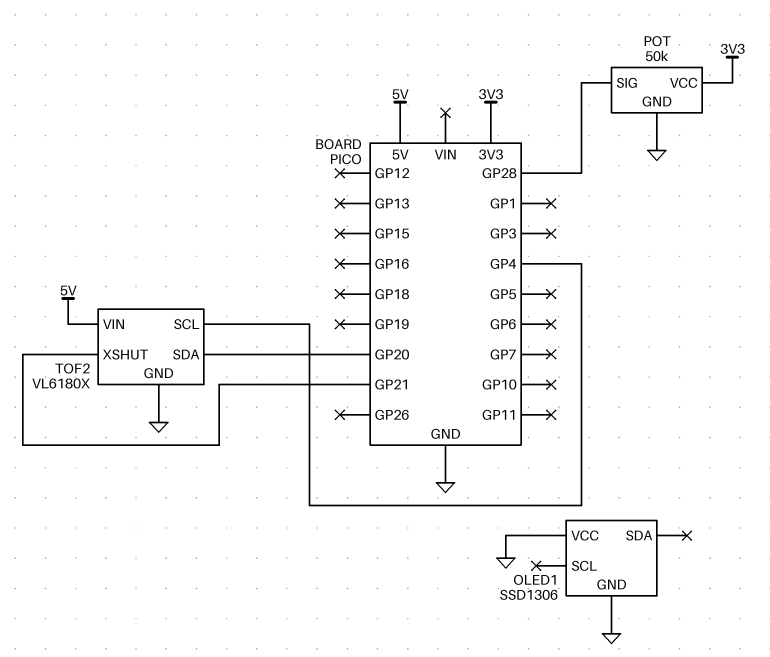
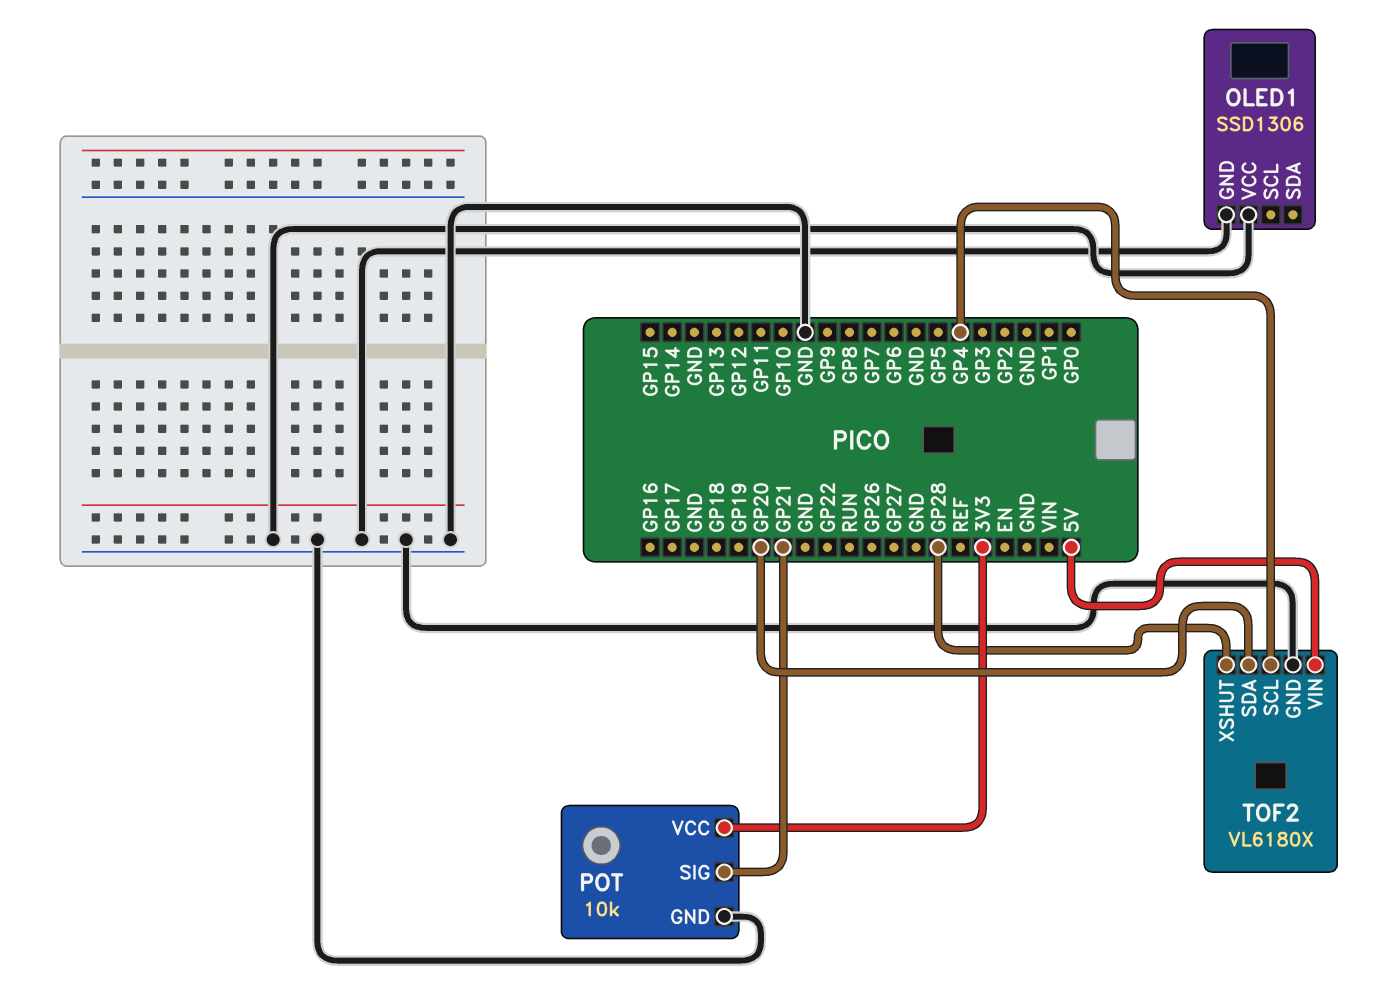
POT: 50k -> 10k
POT pin SIG: GP28 -> GP21
TOF2 pin XSHUT: GP21 -> GP28

